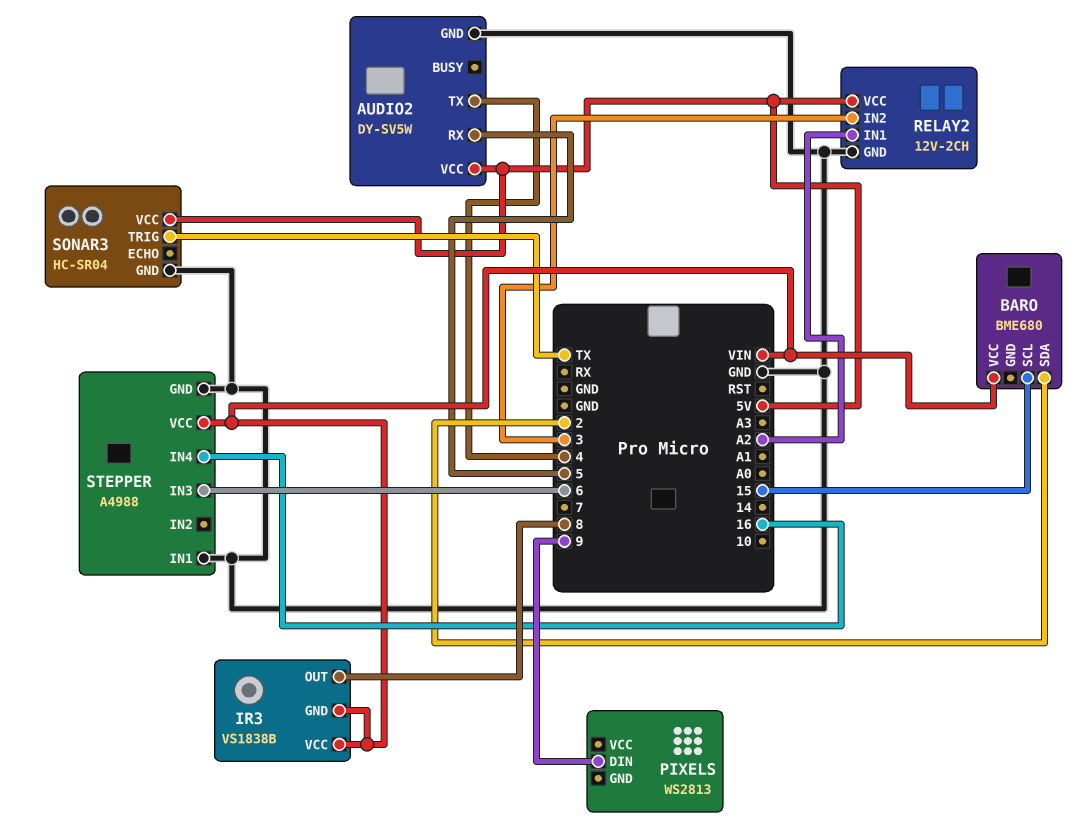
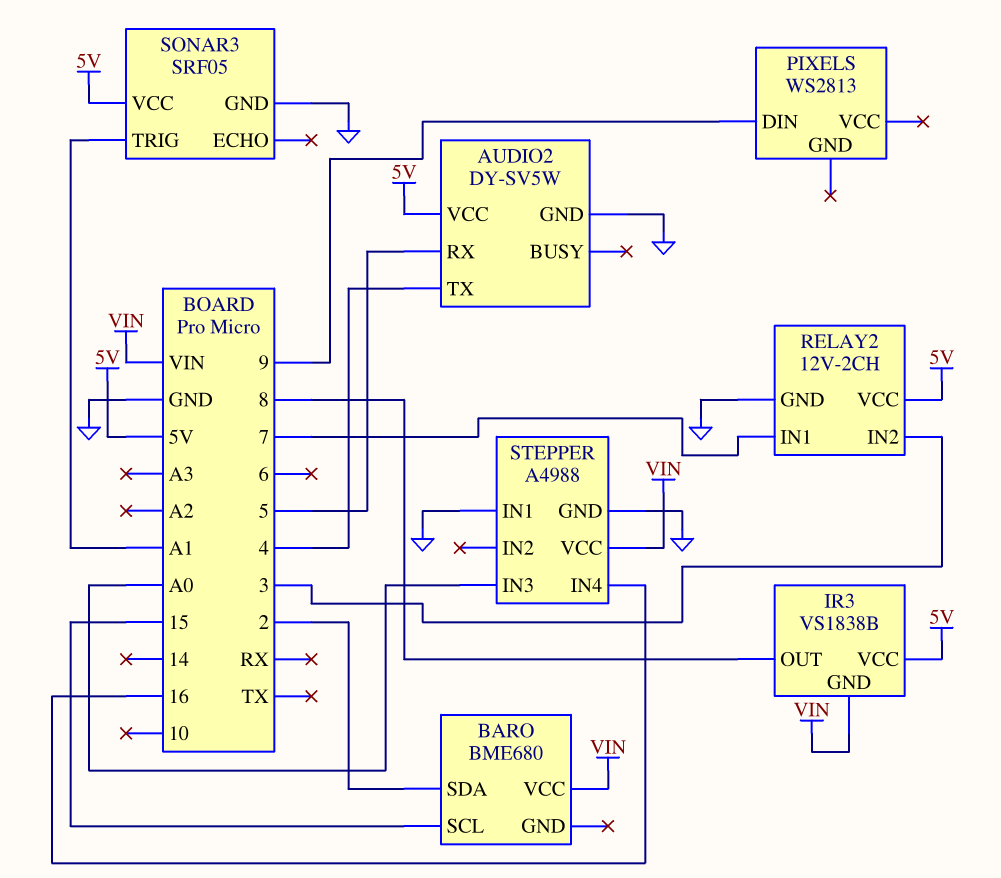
IR3 pin VCC: VIN -> 5V
RELAY2 pin IN1: A2 -> 7
SONAR3: HC-SR04 -> SRF05
SONAR3 pin TRIG: TX -> A1
STEPPER pin IN3: 6 -> A0

